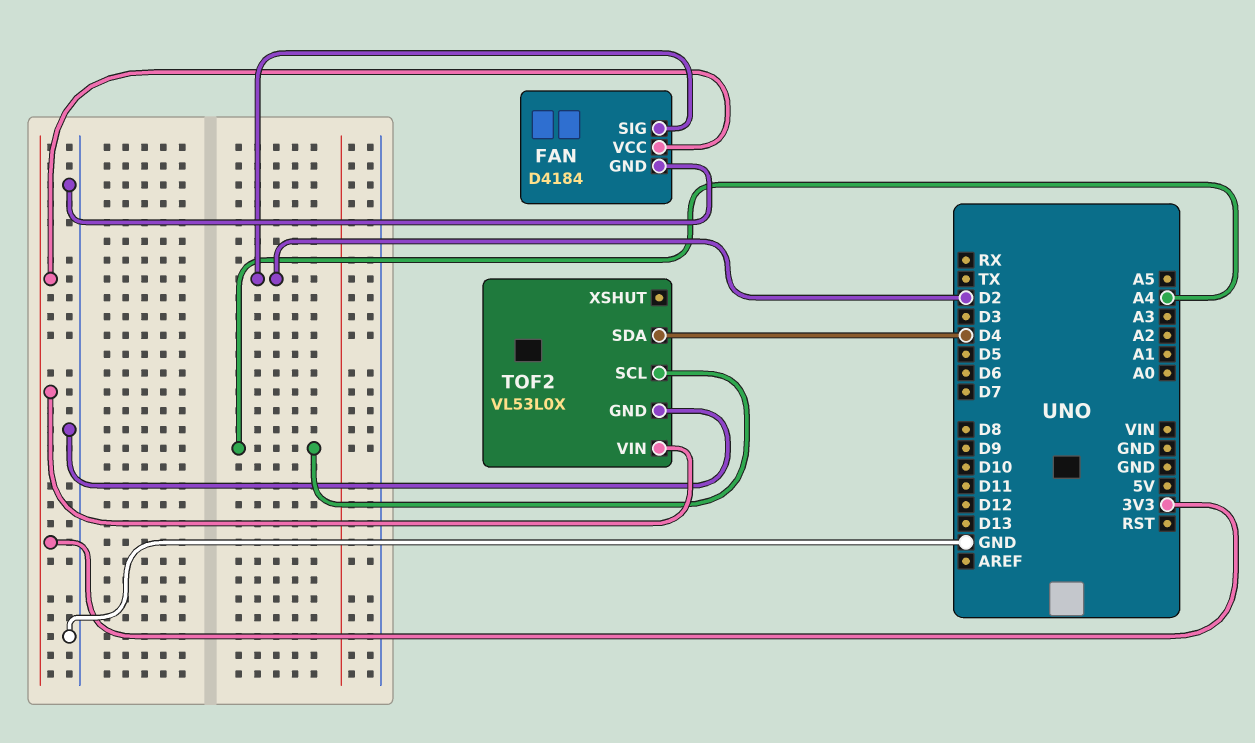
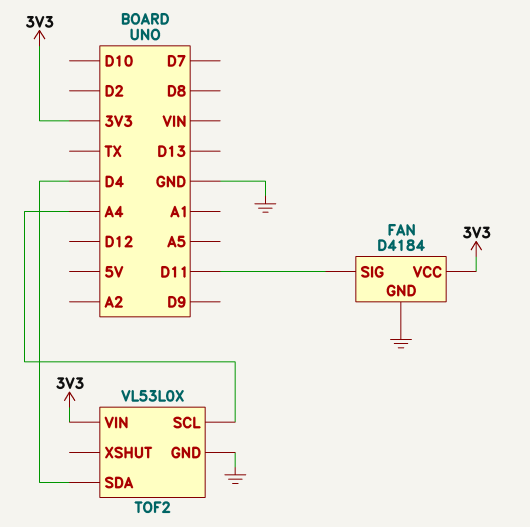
FAN pin SIG: D2 -> D11

